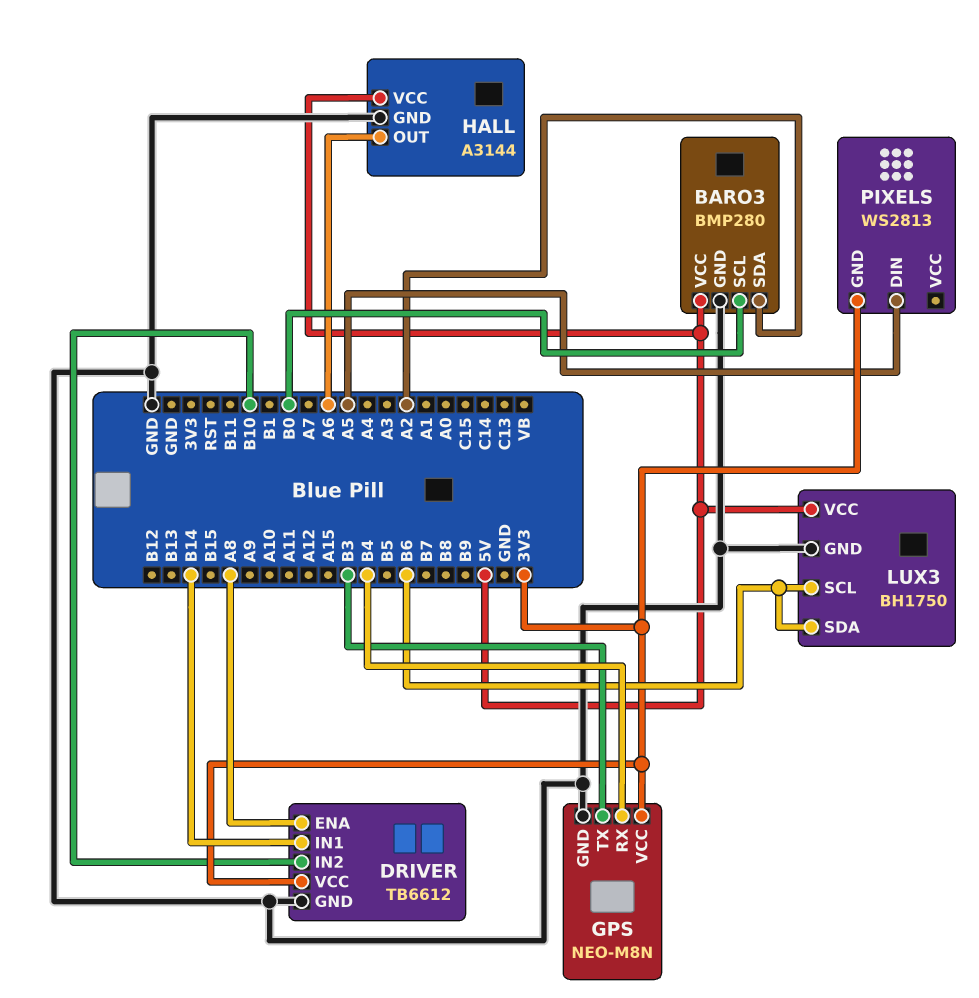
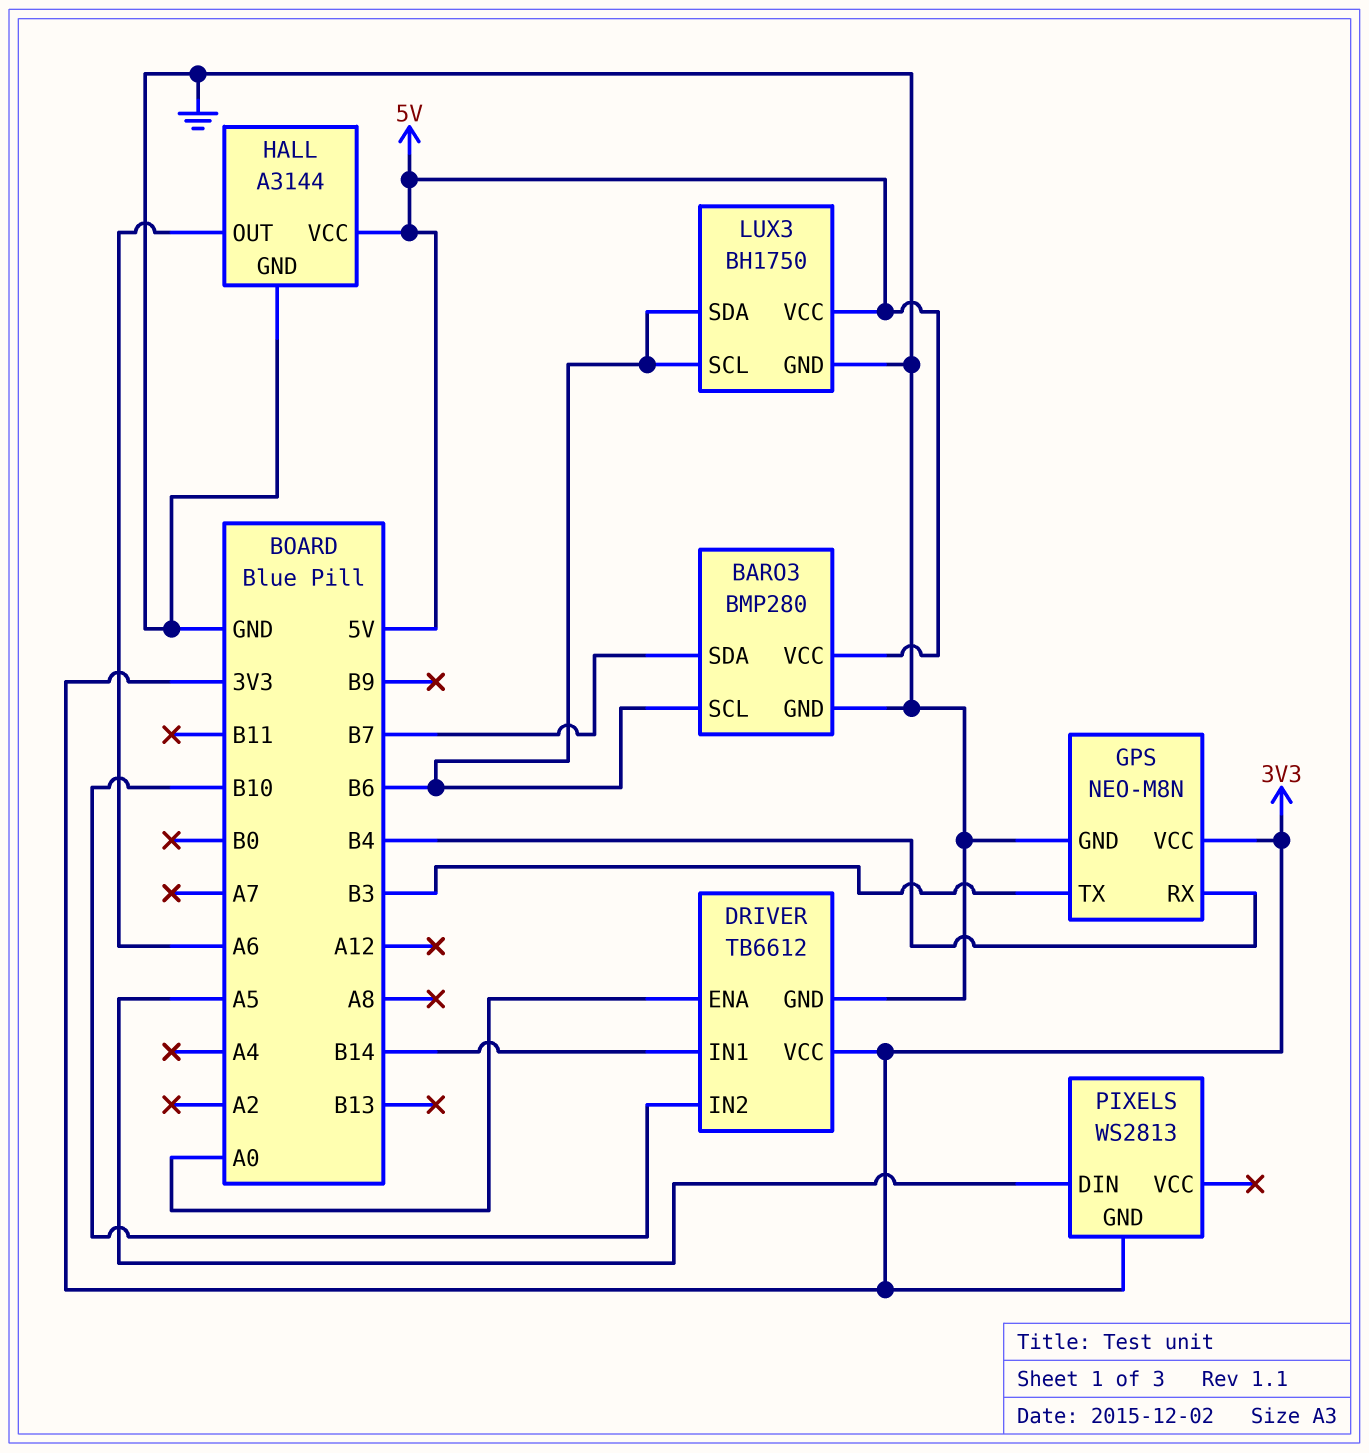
BARO3 pin SCL: B0 -> B6
BARO3 pin SDA: A2 -> B7
DRIVER pin ENA: A8 -> A0

